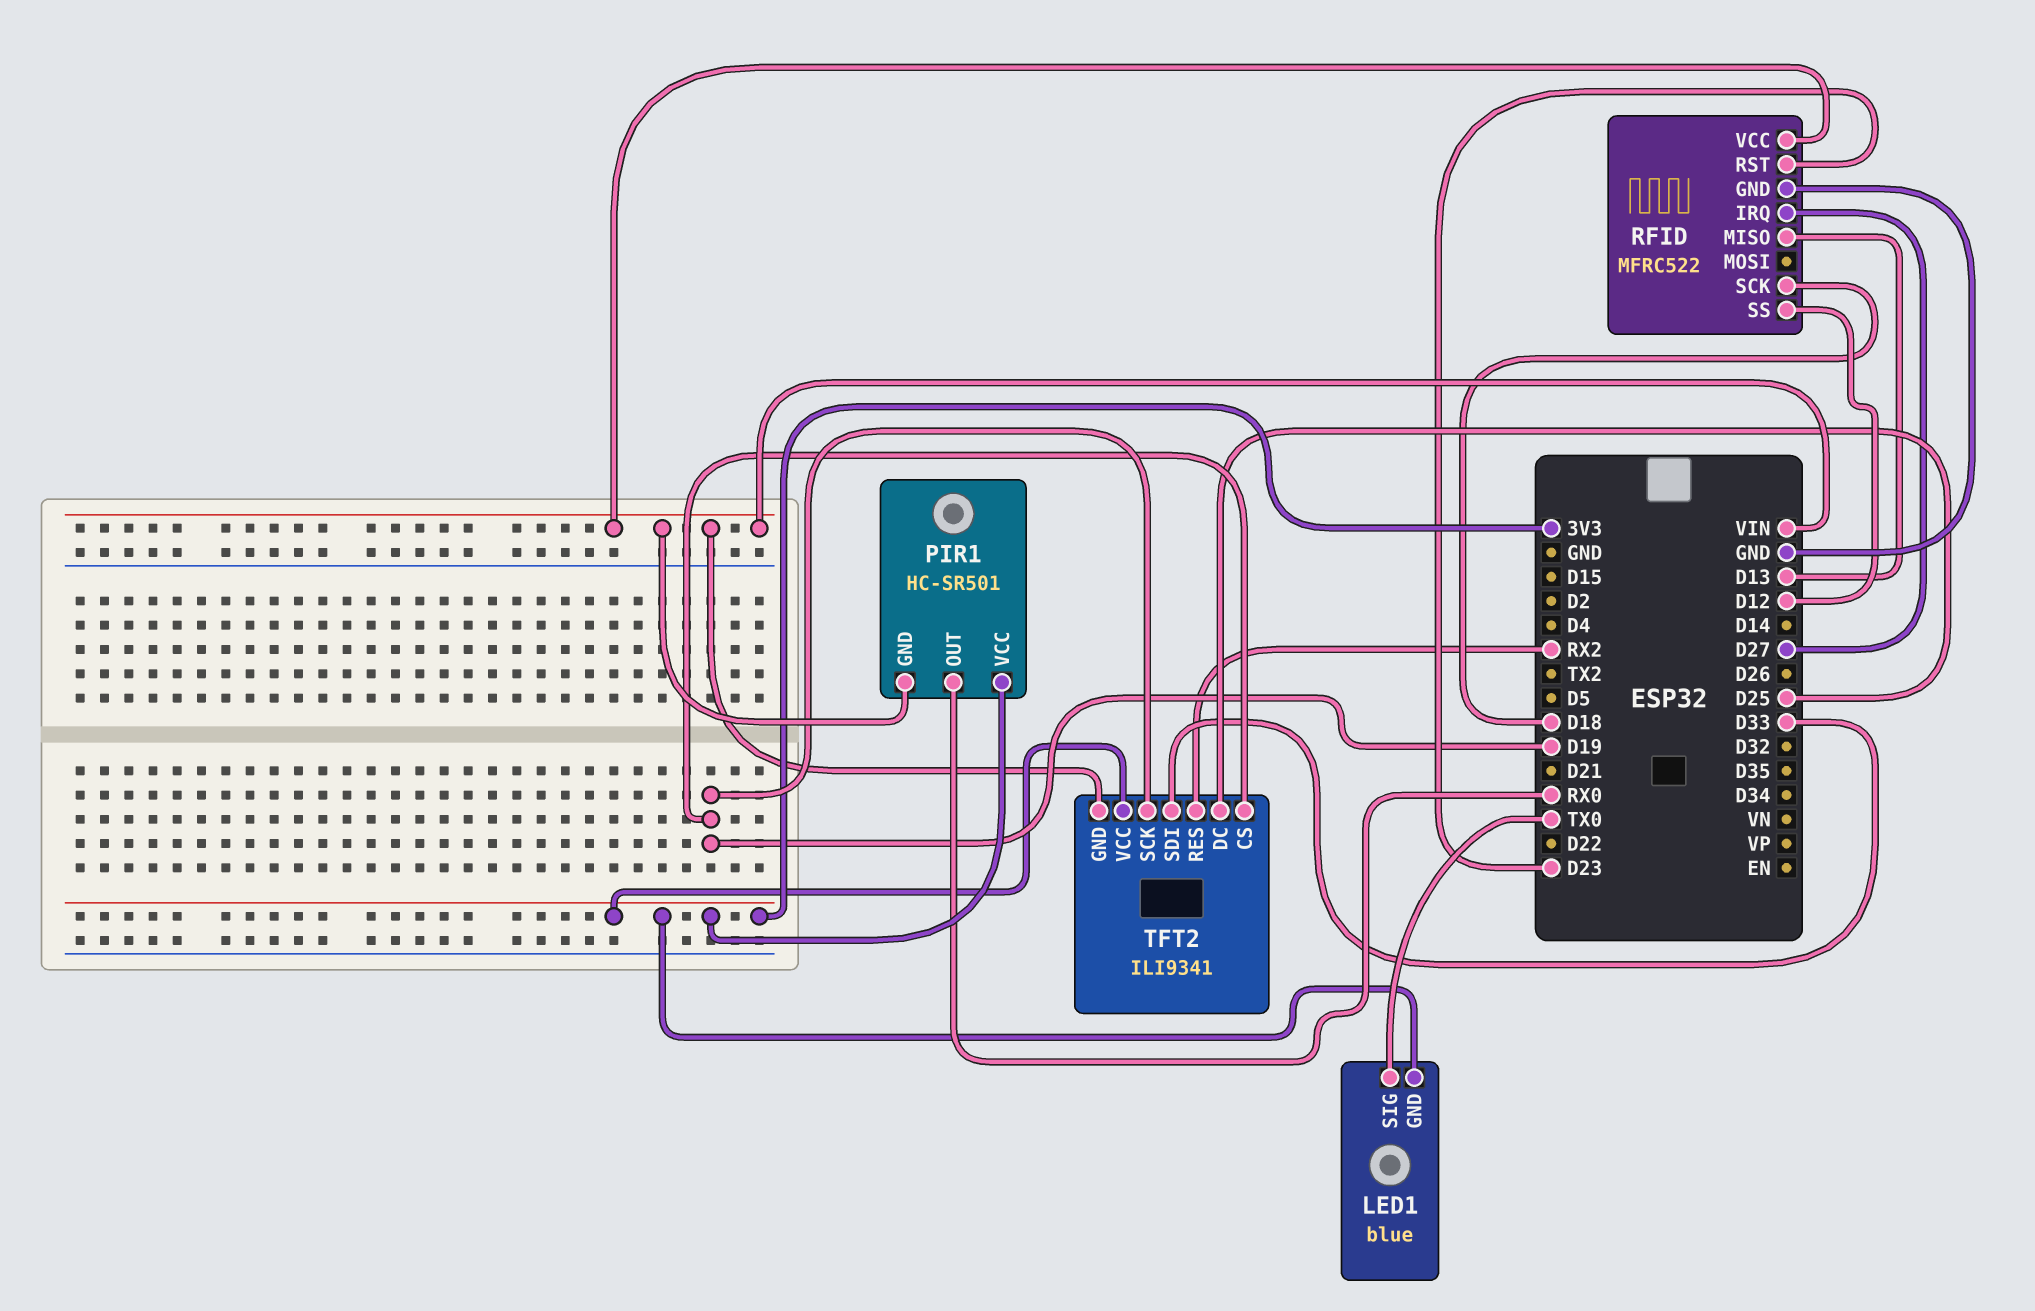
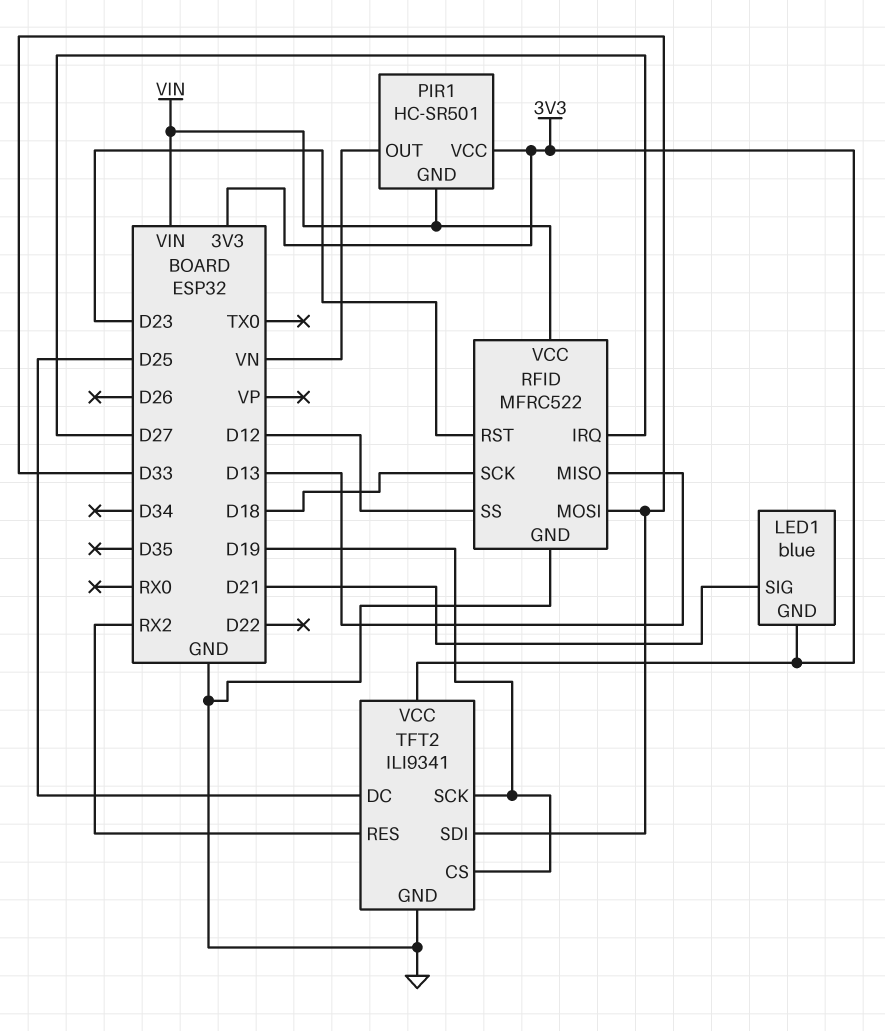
LED1 pin SIG: TX0 -> D21
PIR1 pin OUT: RX0 -> VN
RFID pin MOSI: none -> D33
TFT2 pin GND: VIN -> GND

